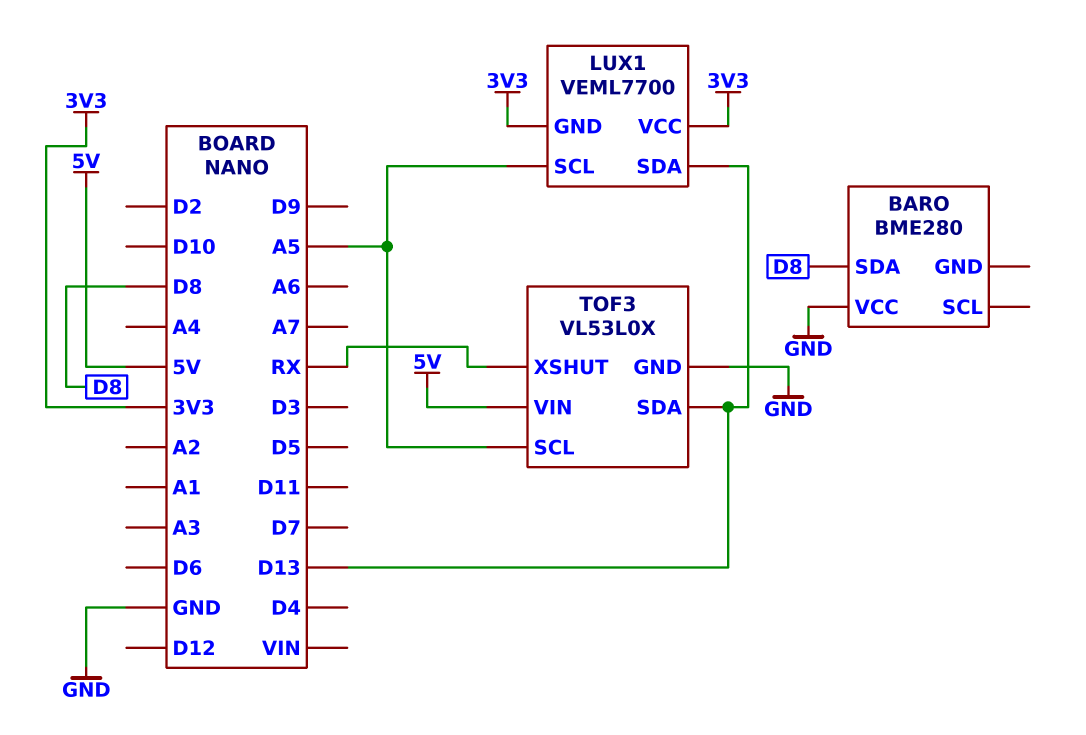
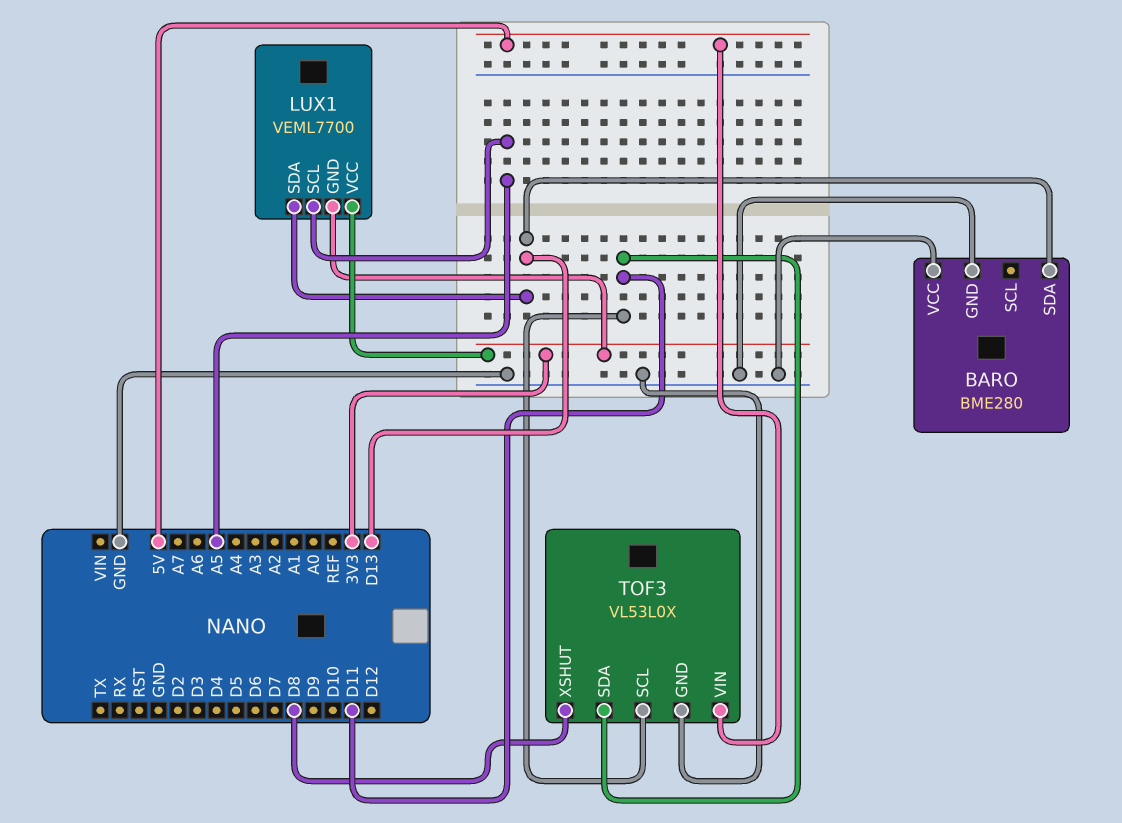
BARO pin GND: none -> GND
BARO pin SDA: D8 -> D13
TOF3 pin SCL: A5 -> D11
TOF3 pin SDA: D13 -> D11
TOF3 pin XSHUT: RX -> D8

